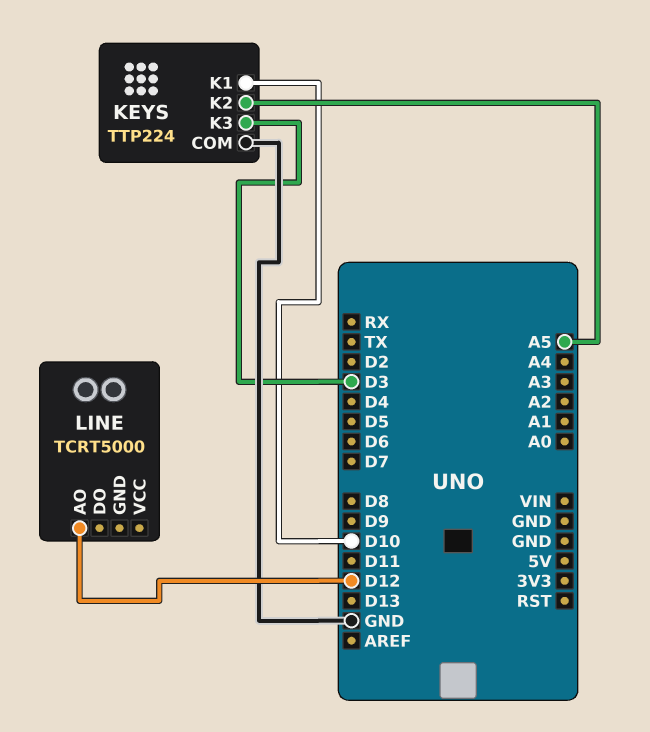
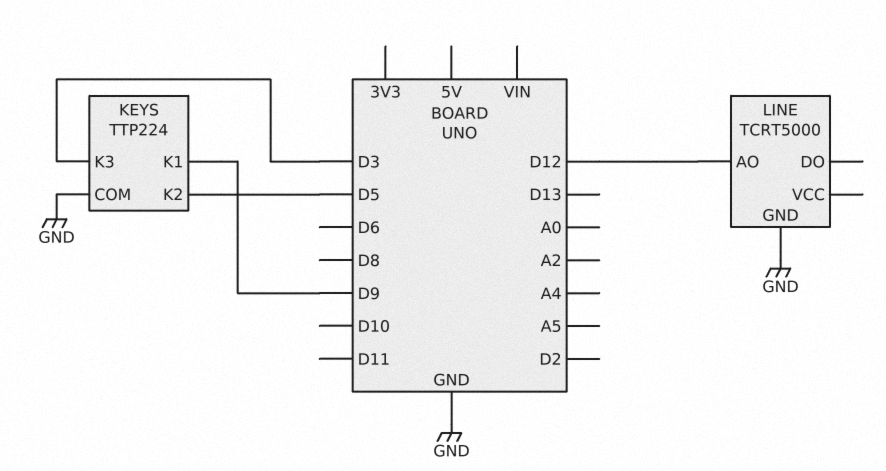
KEYS pin K1: D10 -> D9
KEYS pin K2: A5 -> D5
LINE pin GND: none -> GND

